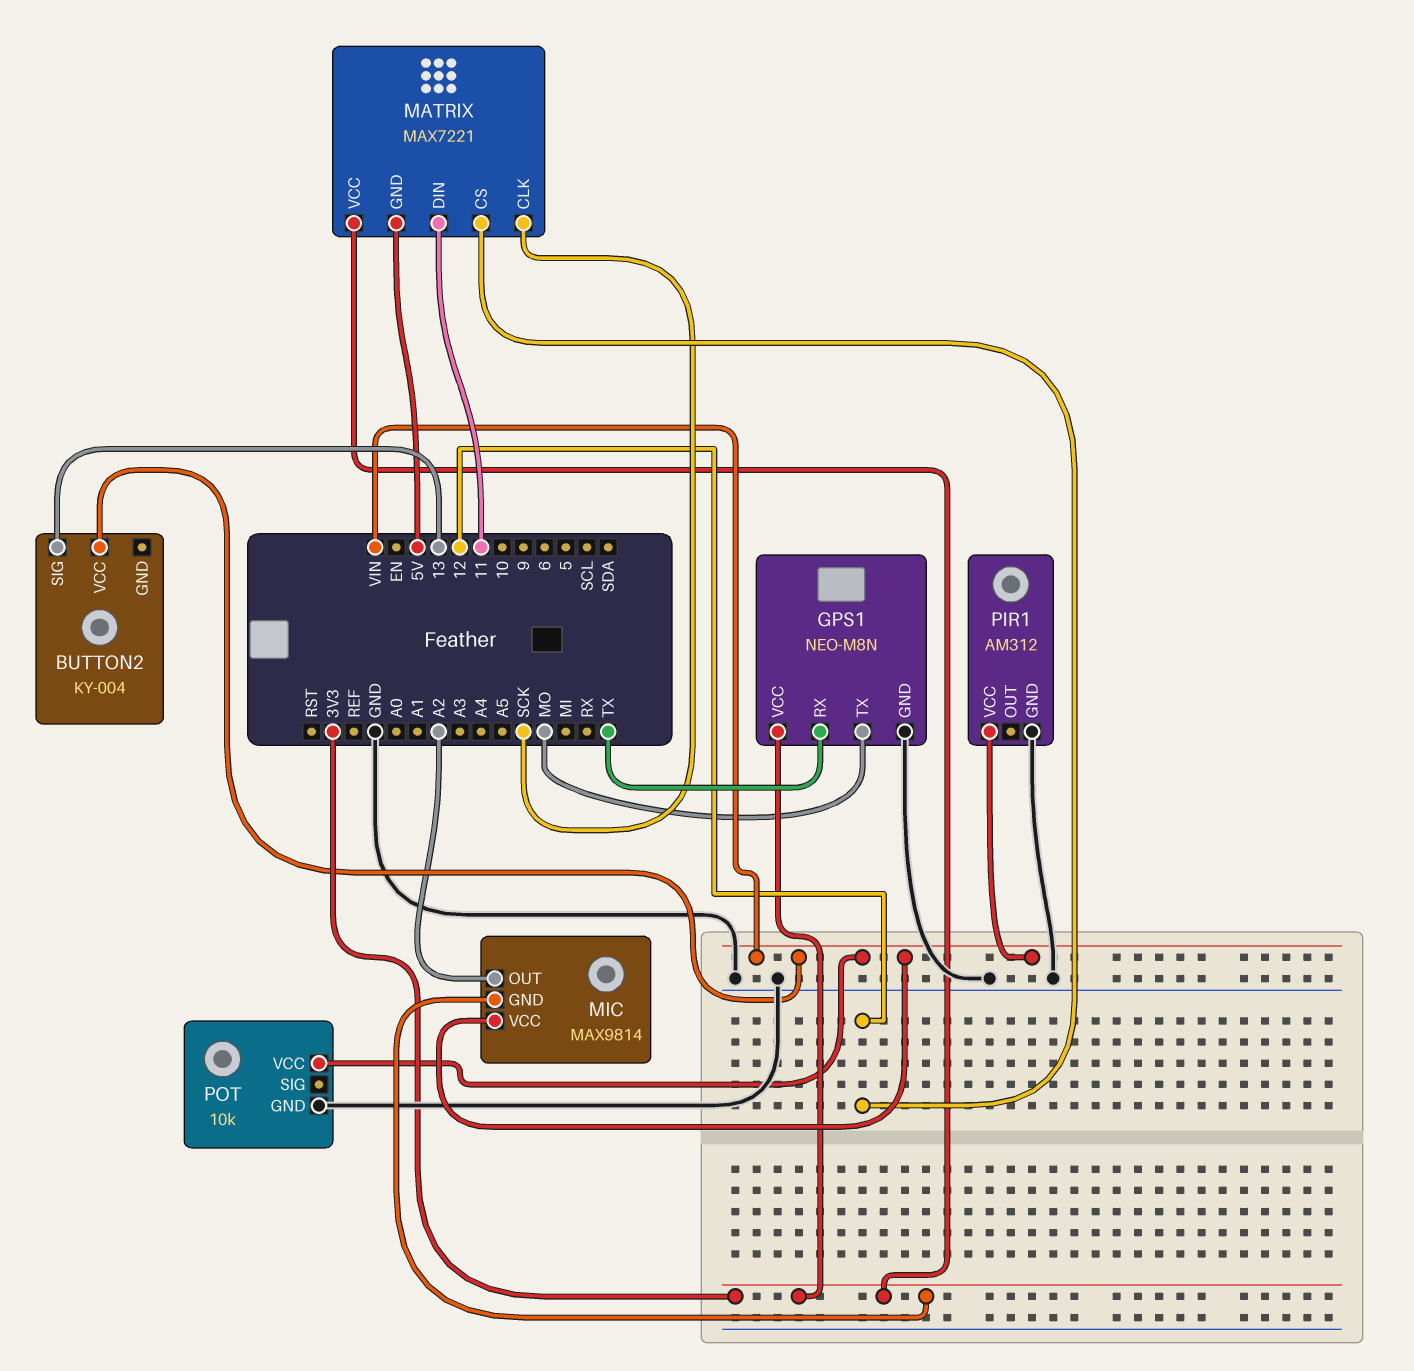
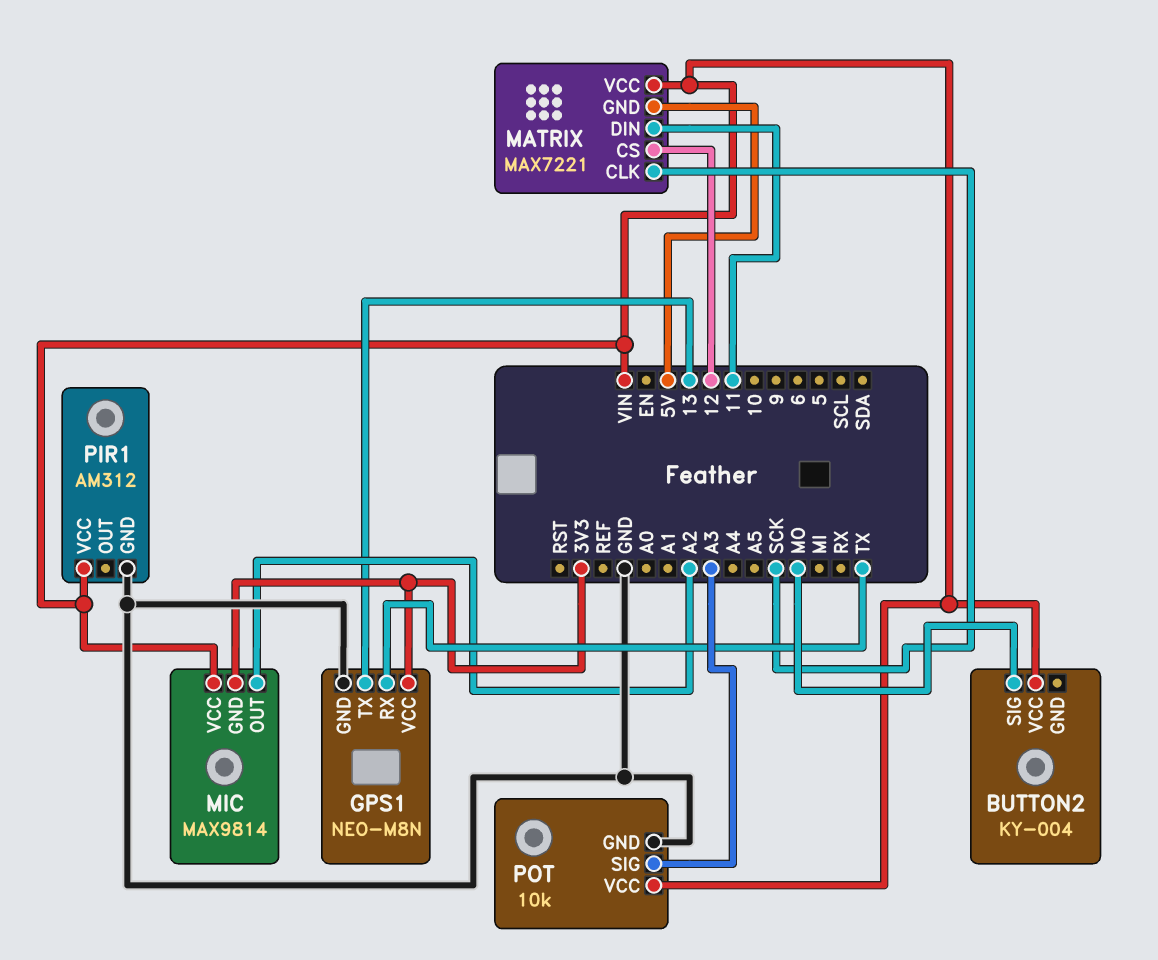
BUTTON2 pin SIG: 13 -> MO
GPS1 pin TX: MO -> 13
MATRIX pin VCC: 3V3 -> VIN
POT pin SIG: none -> A3

